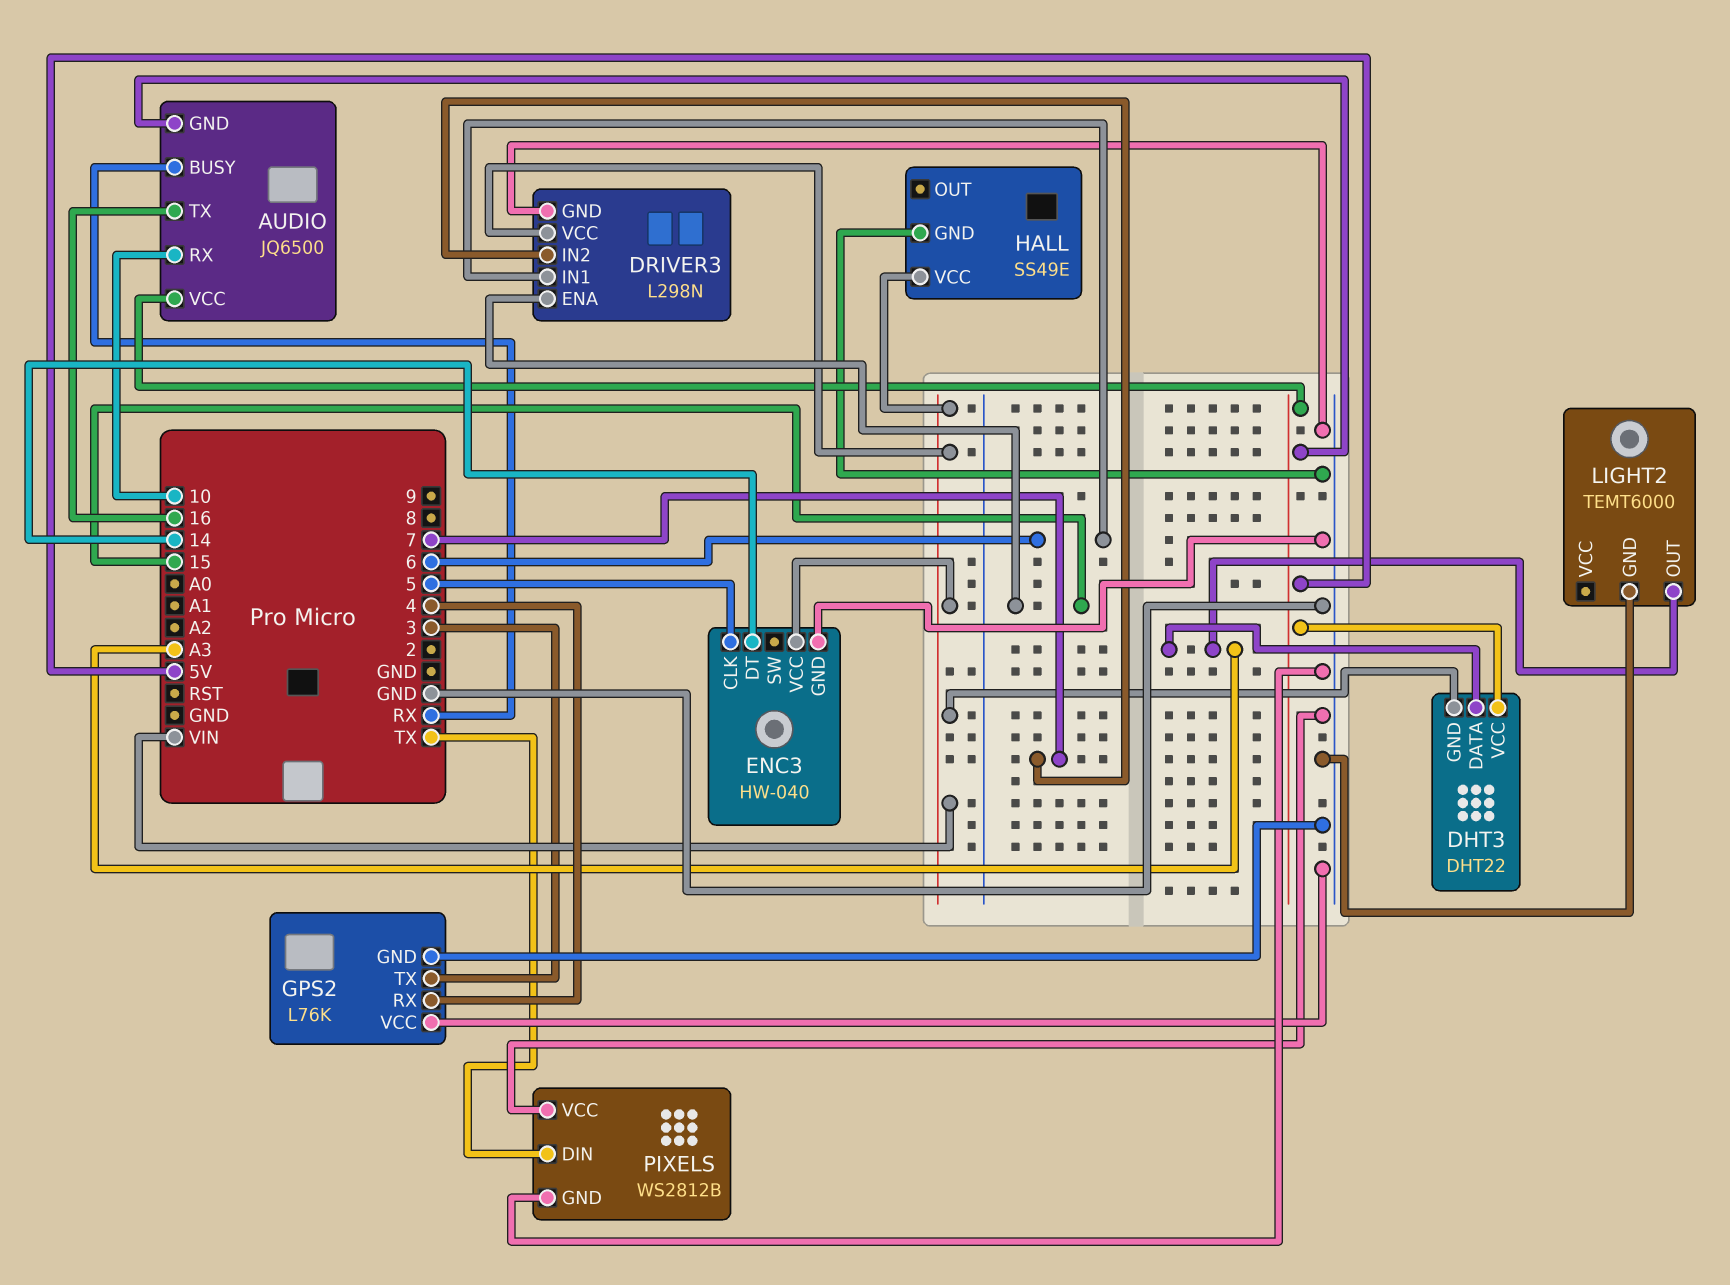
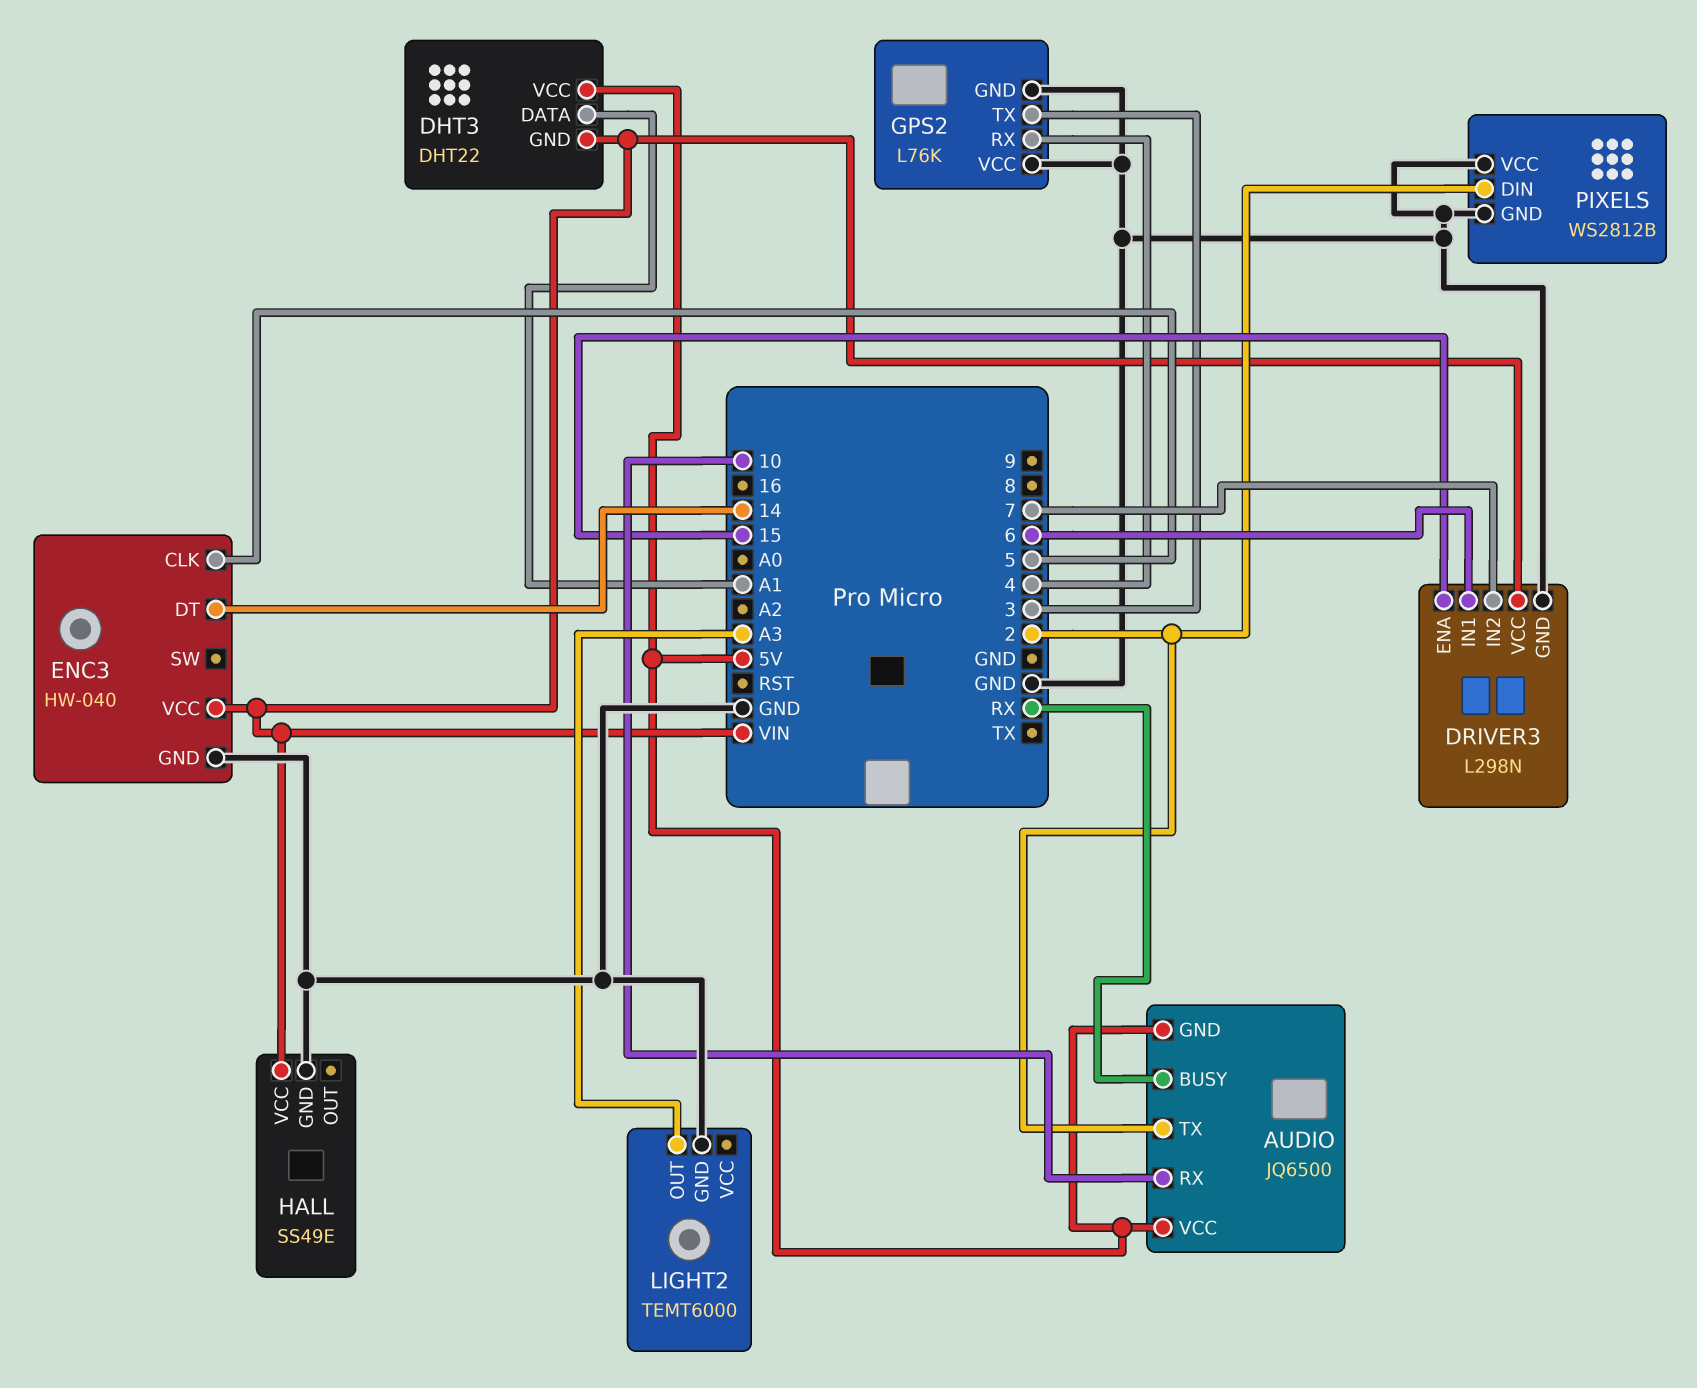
AUDIO pin TX: 16 -> 2
DHT3 pin DATA: A3 -> A1
PIXELS pin DIN: TX -> 2

